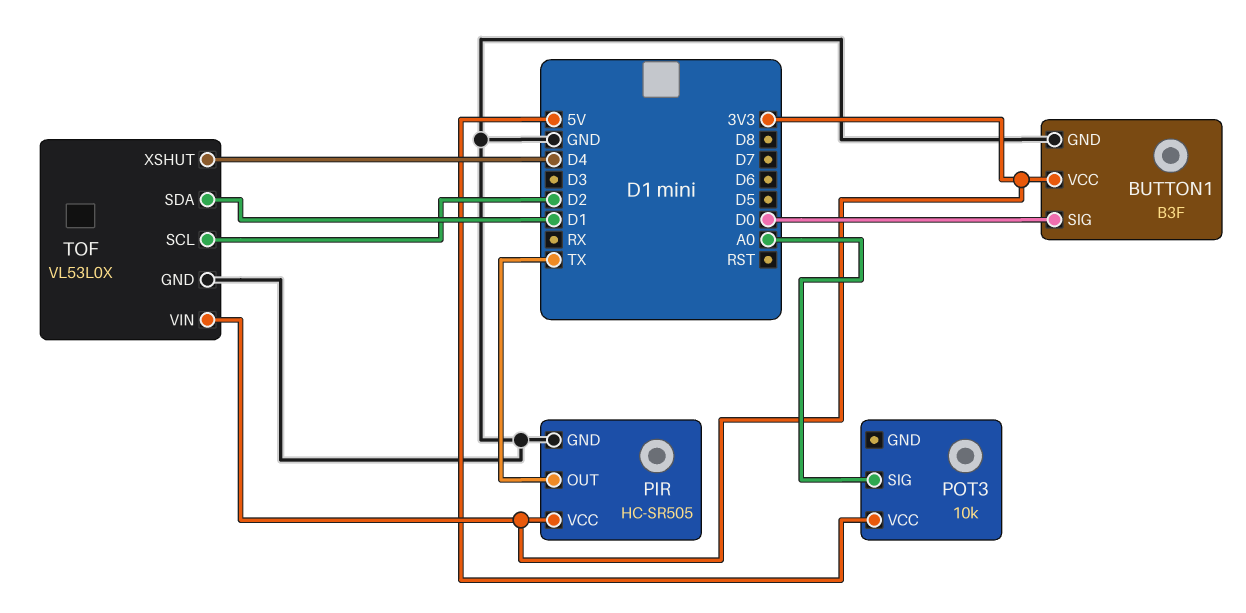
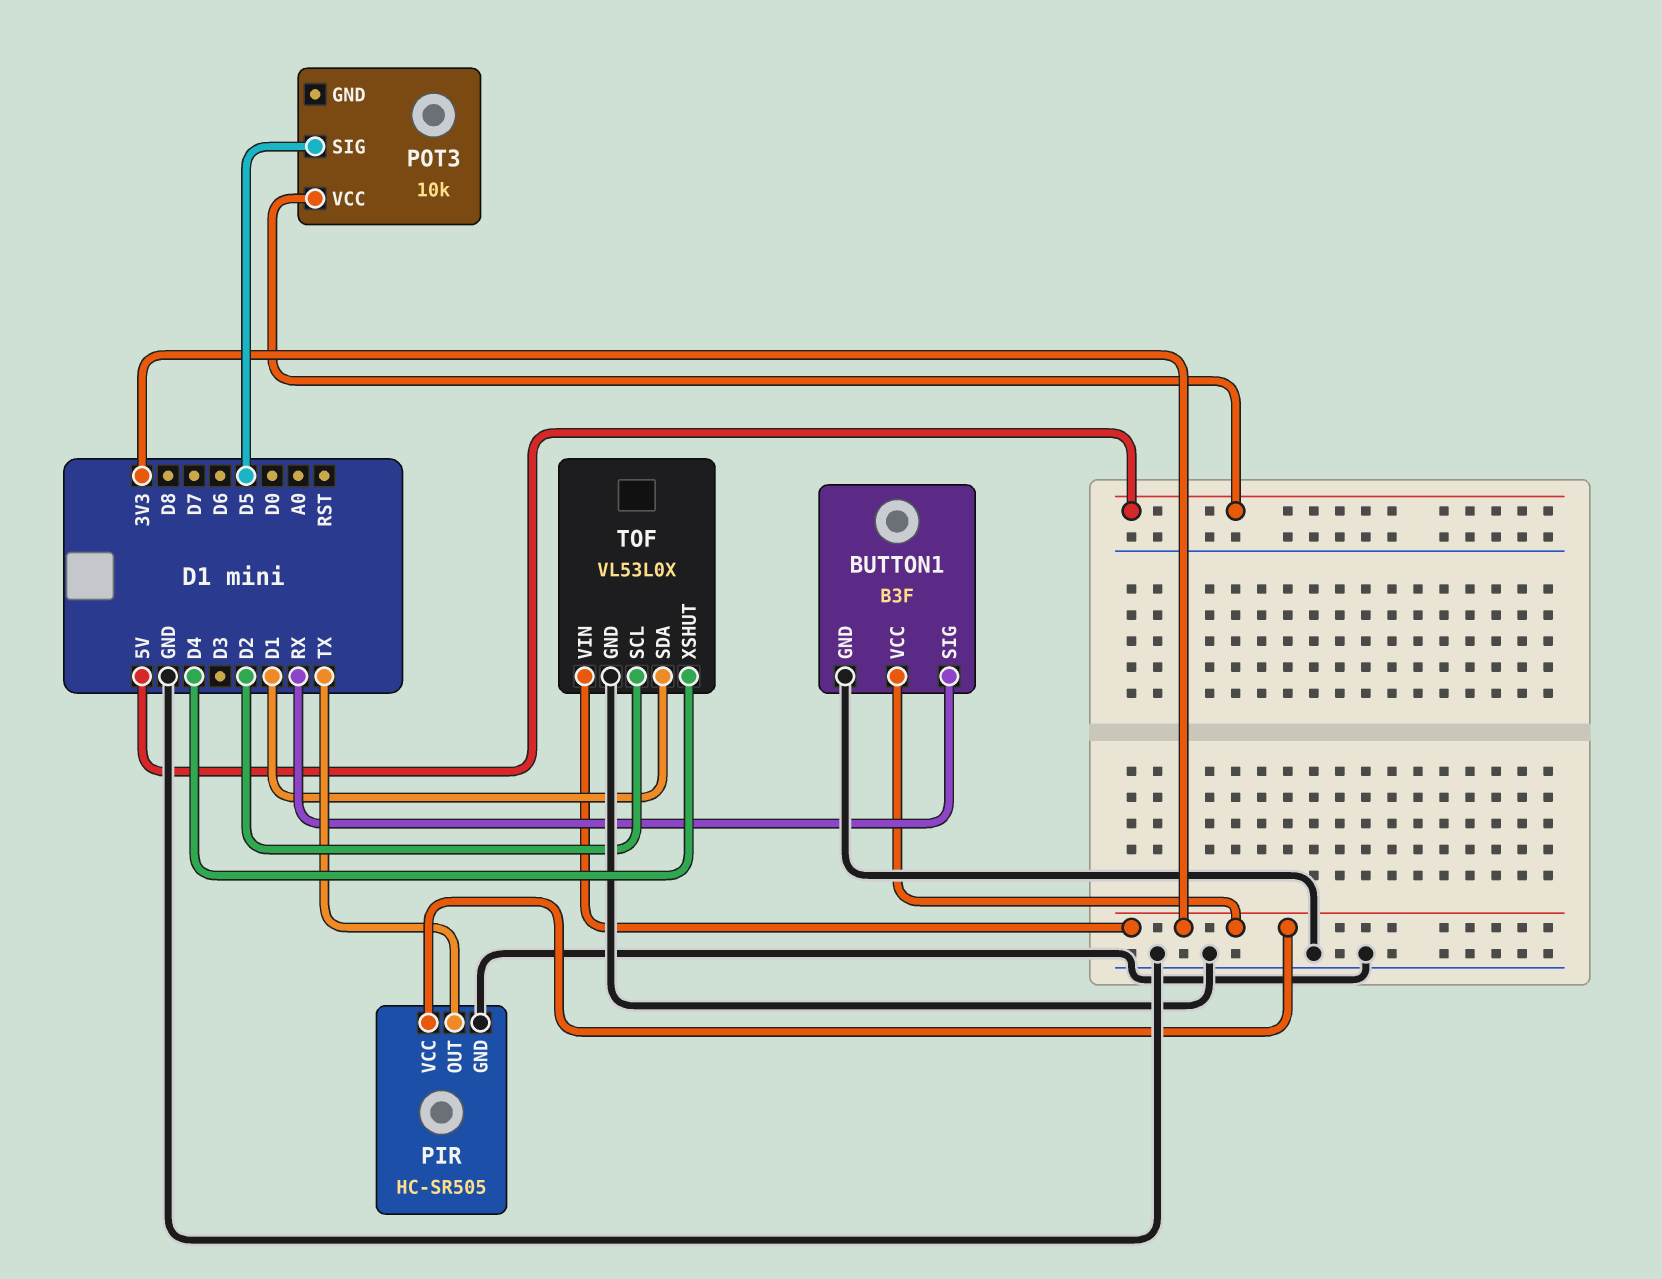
BUTTON1 pin SIG: D0 -> RX
POT3 pin SIG: A0 -> D5

